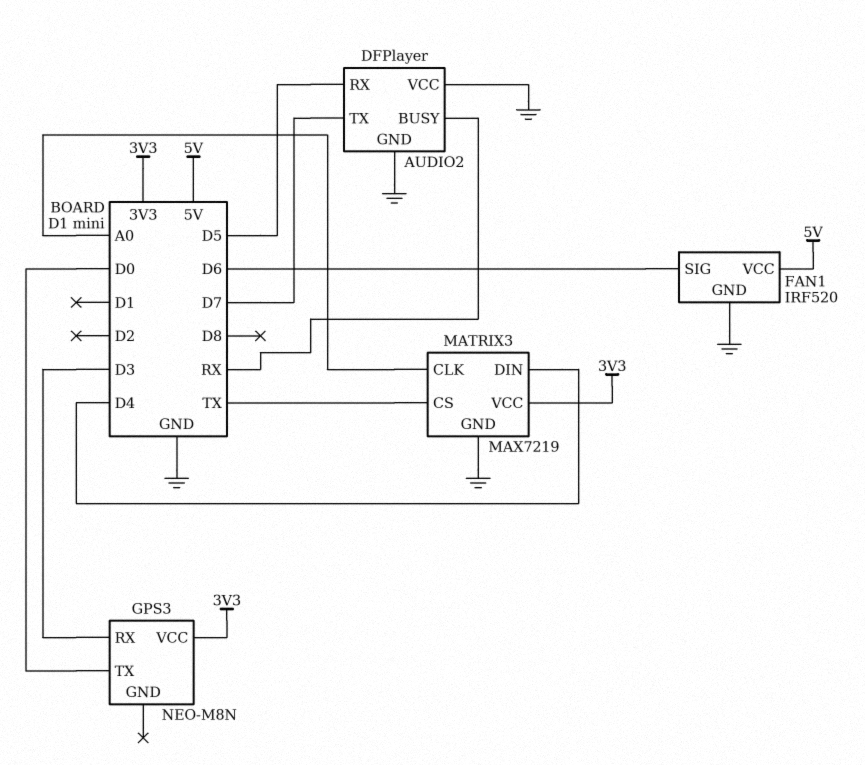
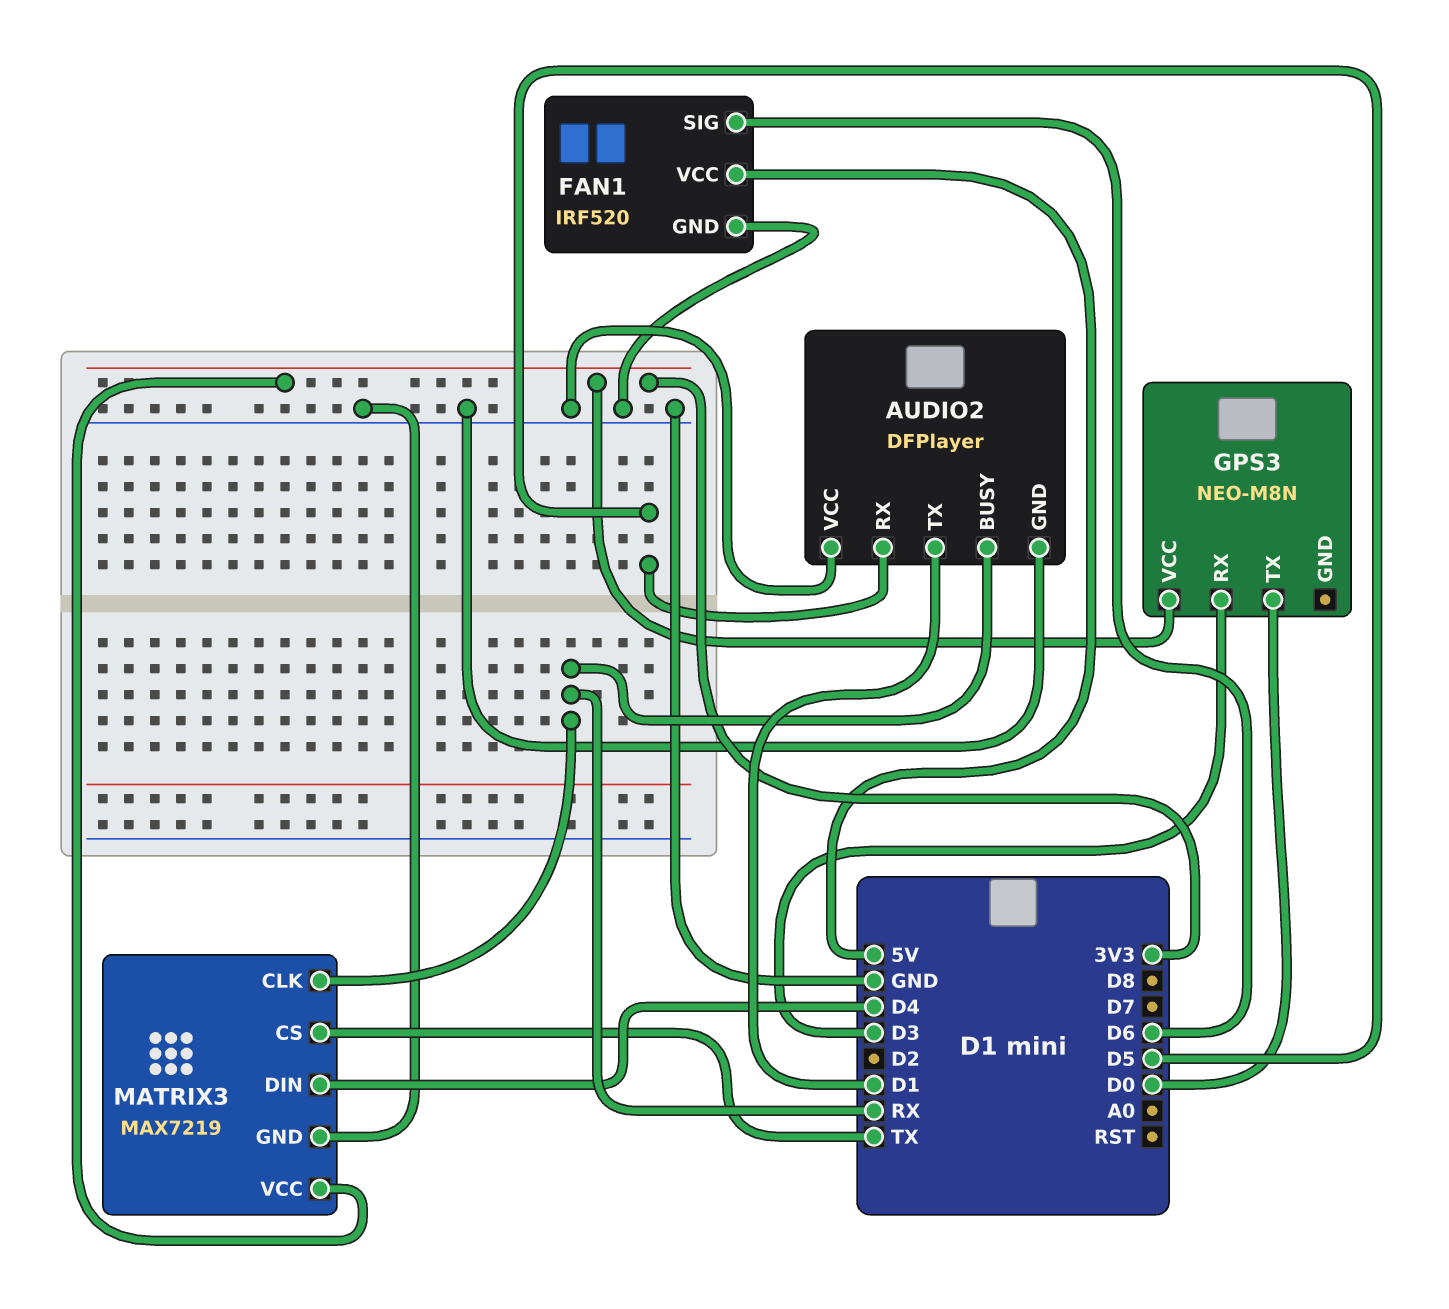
AUDIO2 pin TX: D7 -> D1
MATRIX3 pin CLK: A0 -> RX

